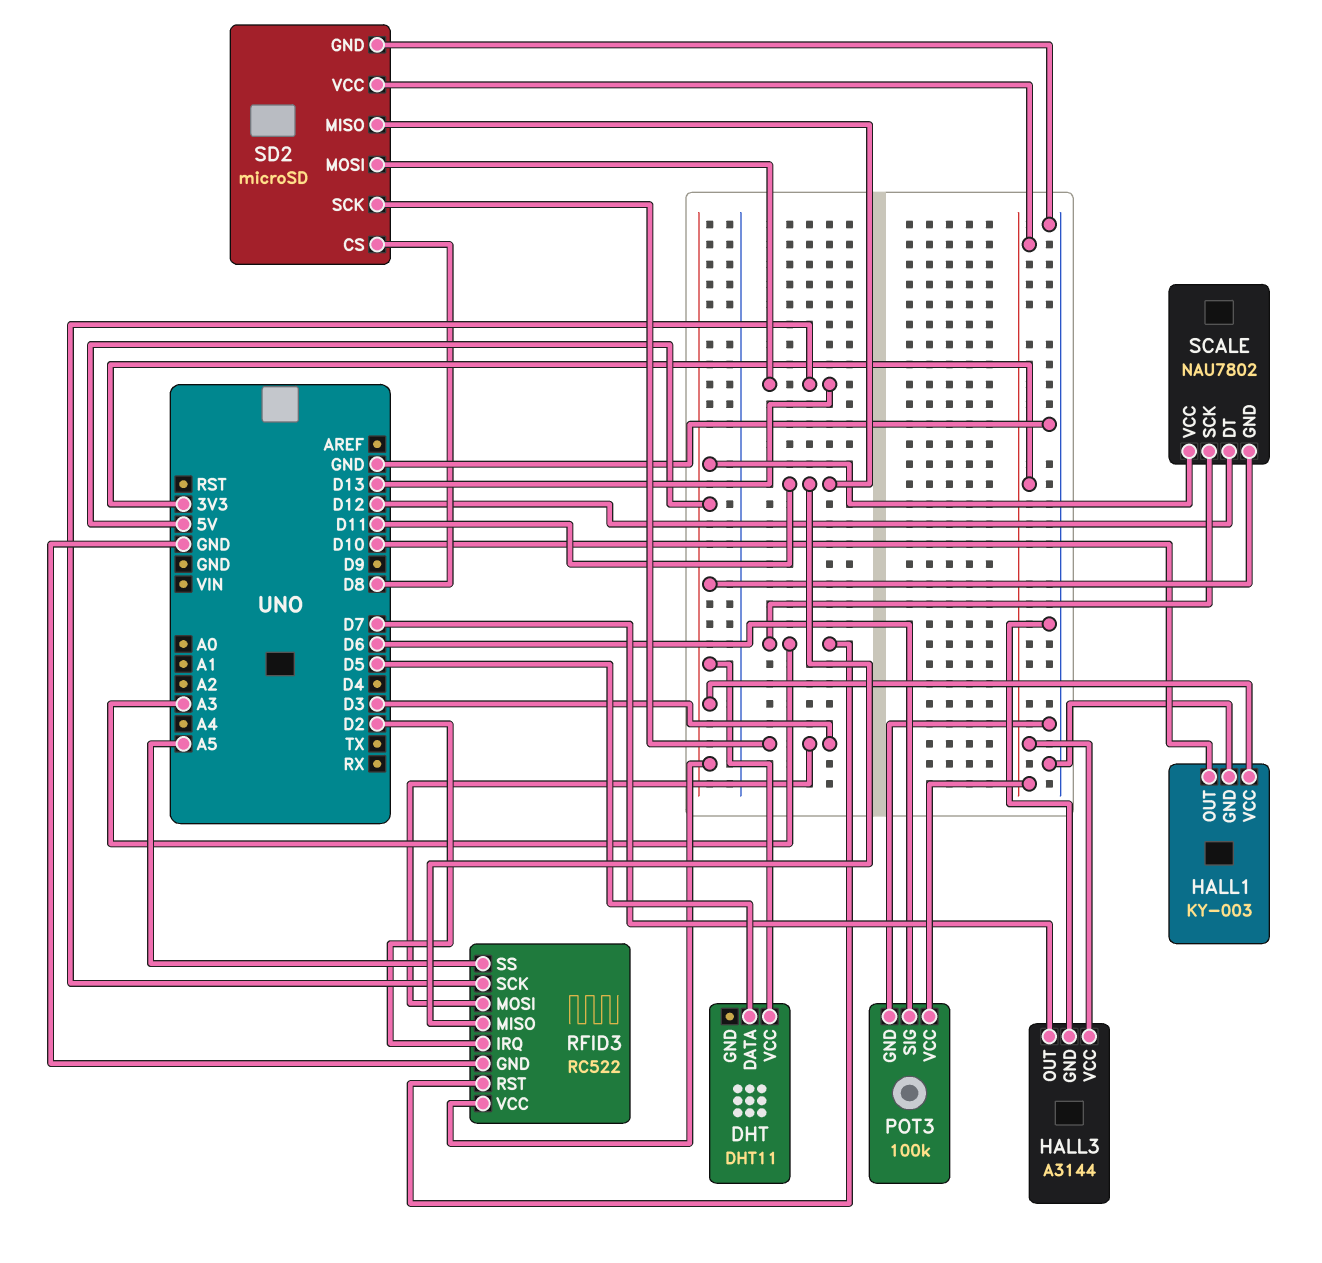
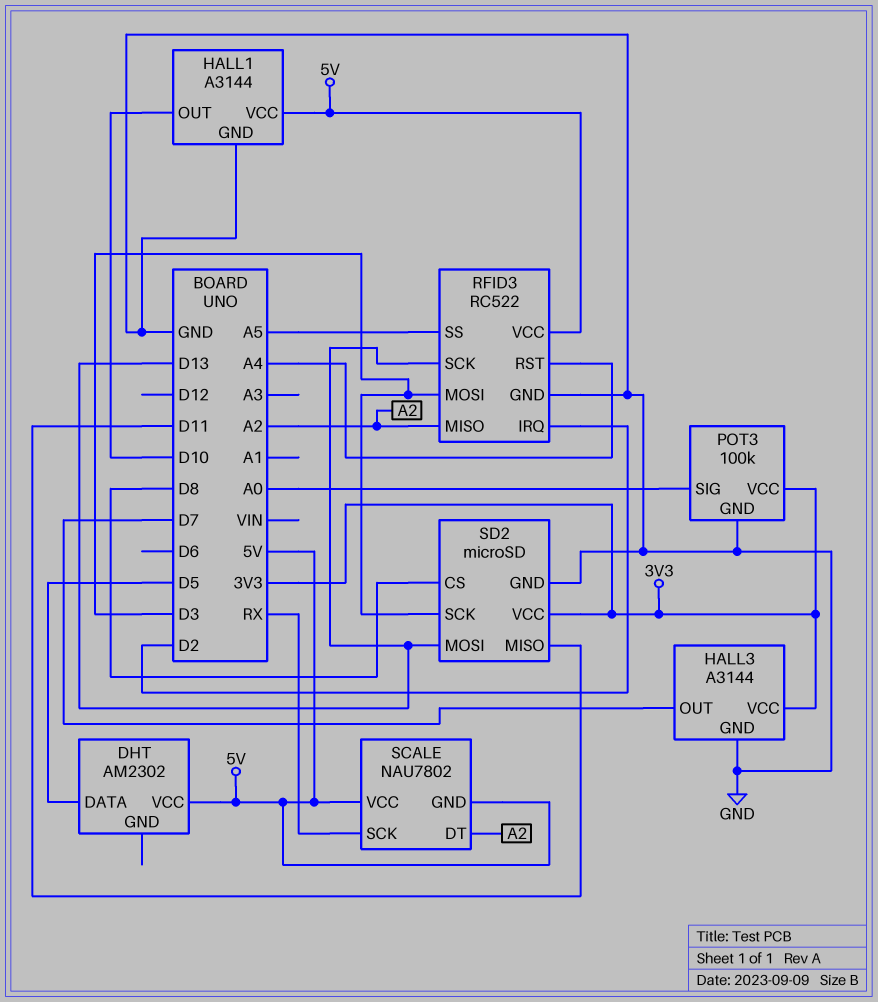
DHT: DHT11 -> AM2302
HALL1: KY-003 -> A3144
POT3 pin SIG: D6 -> A0
RFID3 pin MISO: D11 -> A2
RFID3 pin RST: A3 -> A4
SCALE pin DT: D12 -> A2
SCALE pin SCK: A3 -> RX

